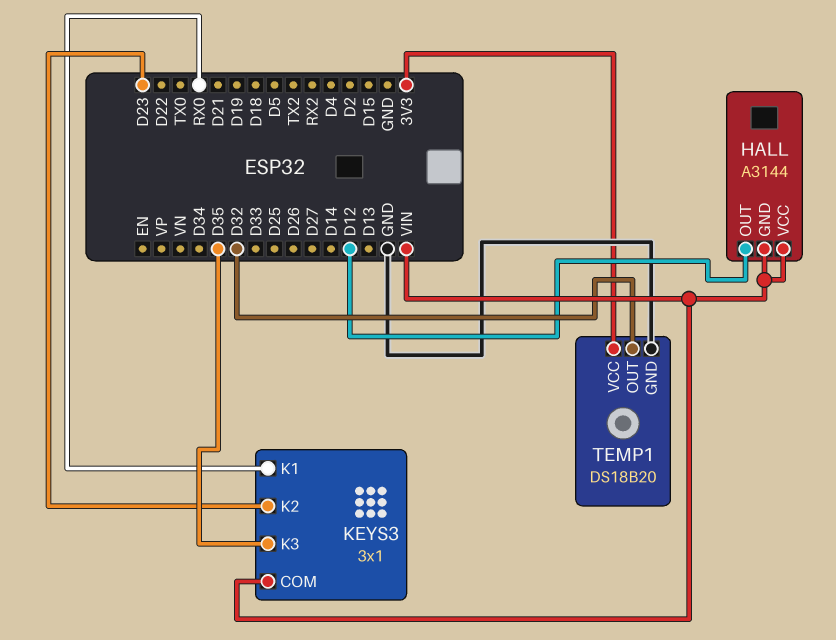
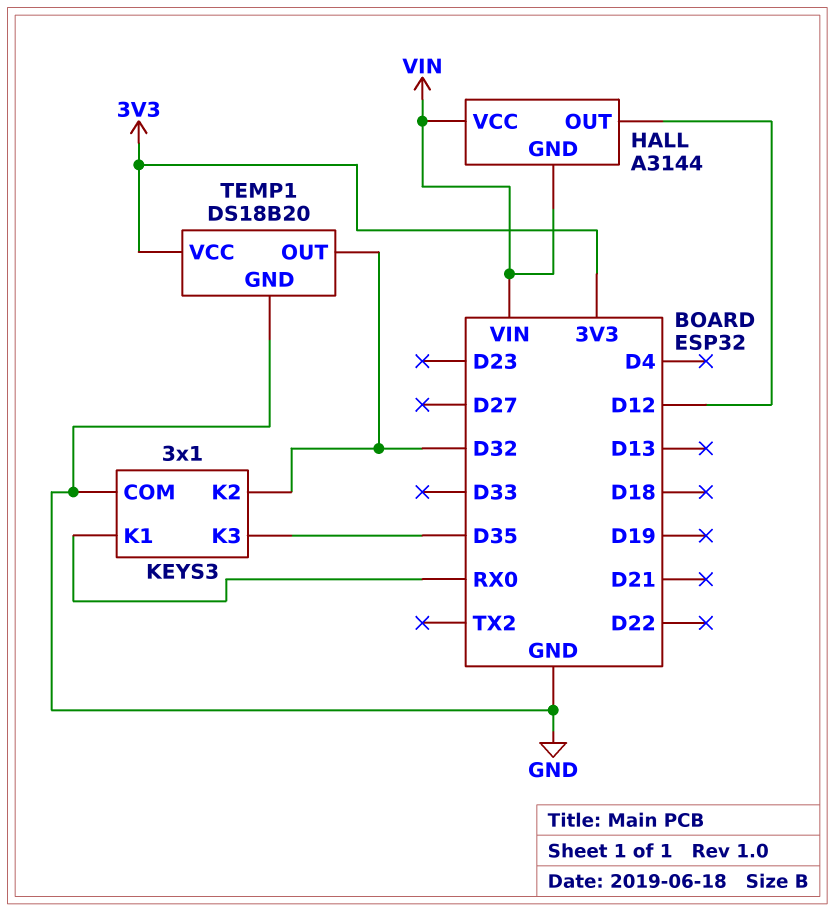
KEYS3 pin COM: VIN -> GND
KEYS3 pin K2: D23 -> D32

